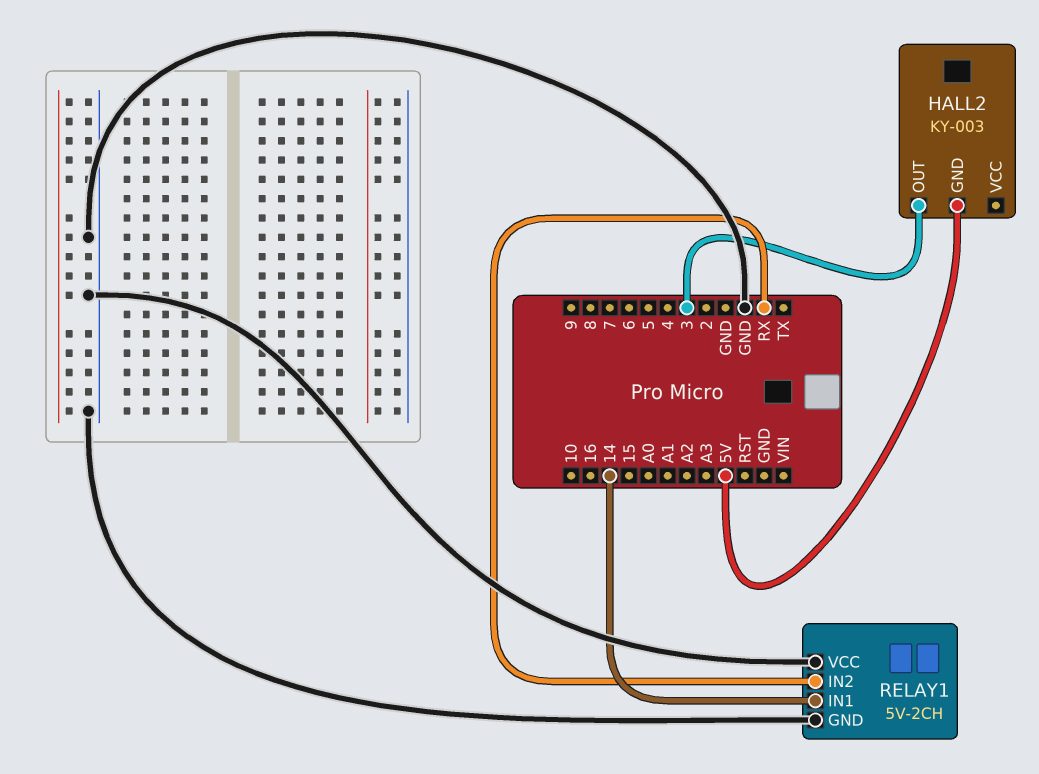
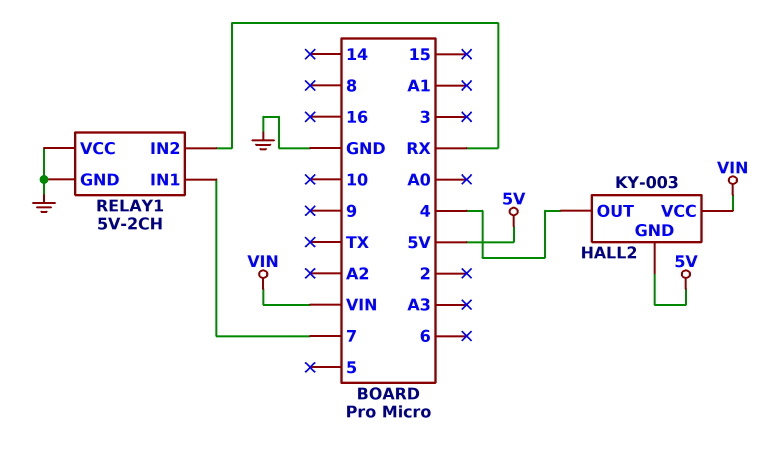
HALL2 pin OUT: 3 -> 4
HALL2 pin VCC: none -> VIN
RELAY1 pin IN1: 14 -> 7

